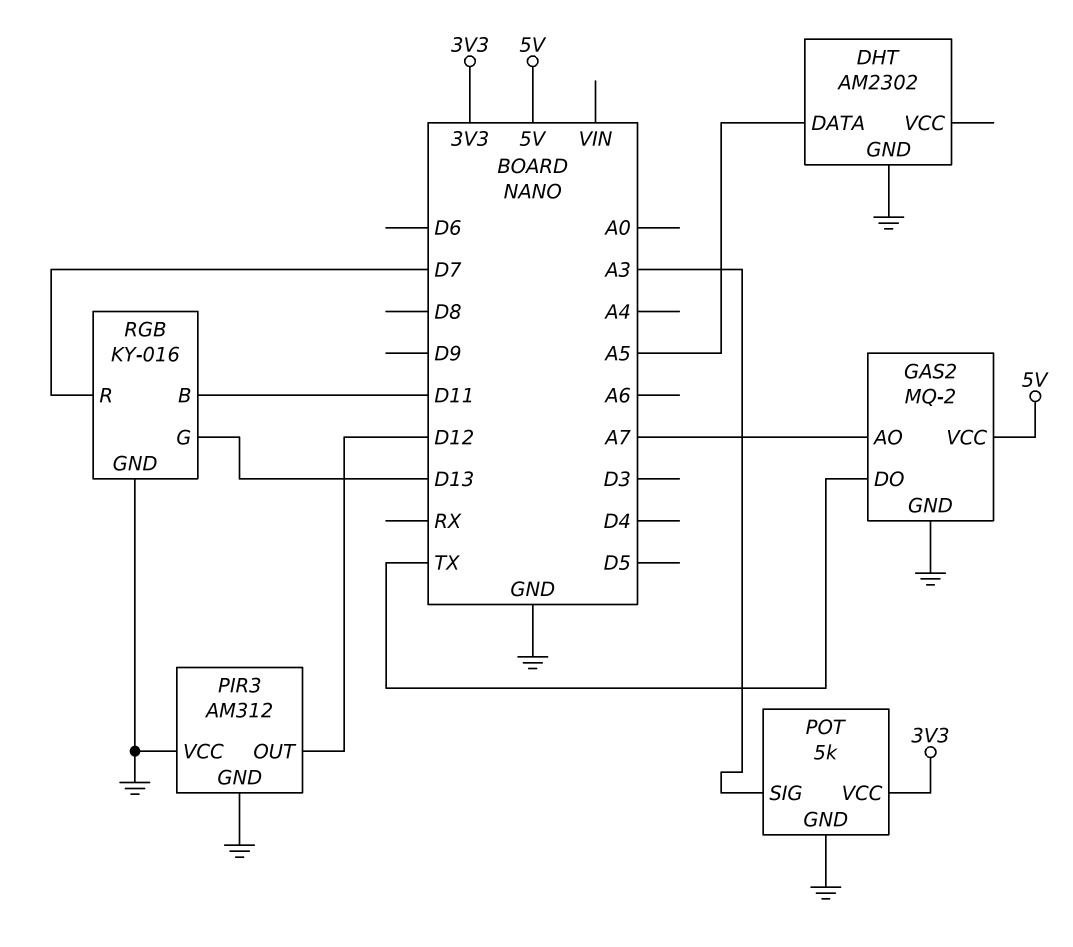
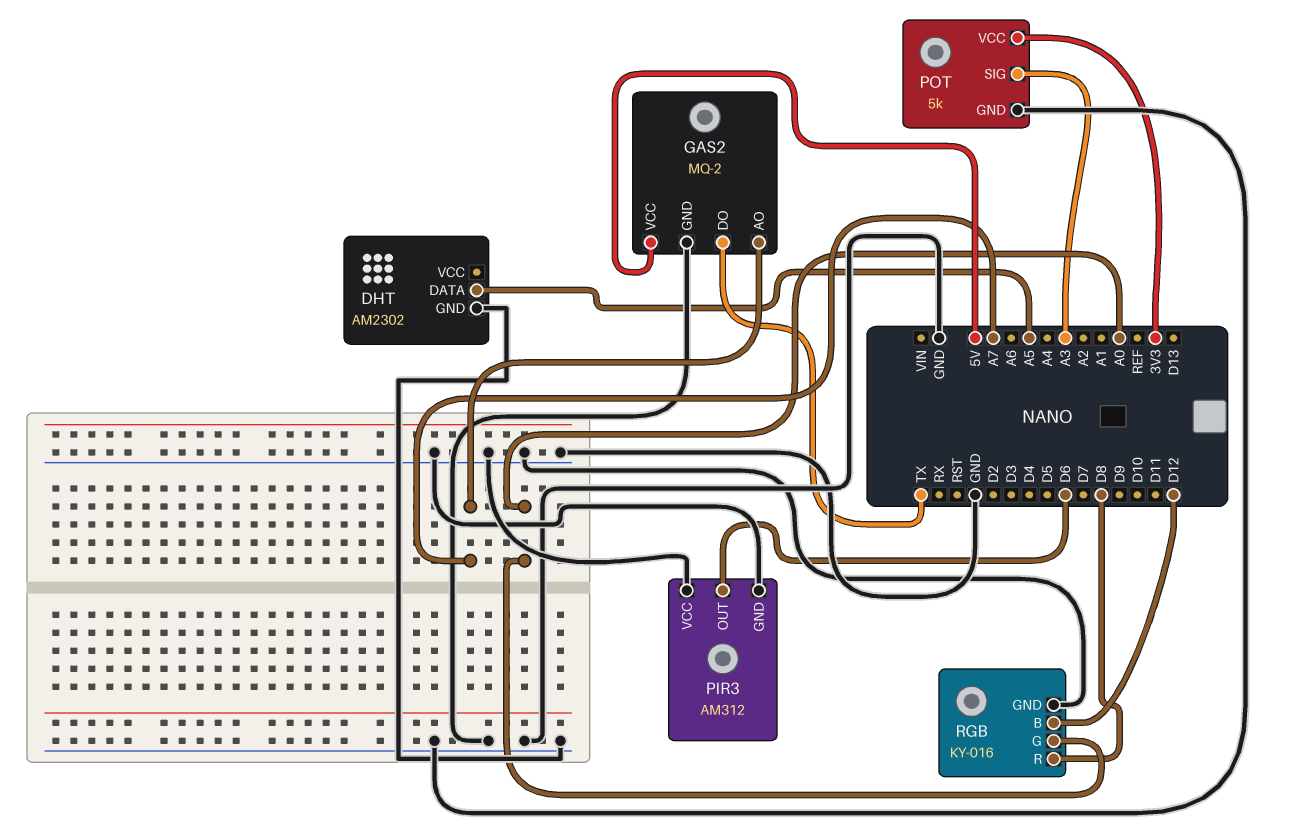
PIR3 pin OUT: D12 -> D6
RGB pin B: D11 -> D12
RGB pin G: D13 -> A0
RGB pin R: D7 -> D8

